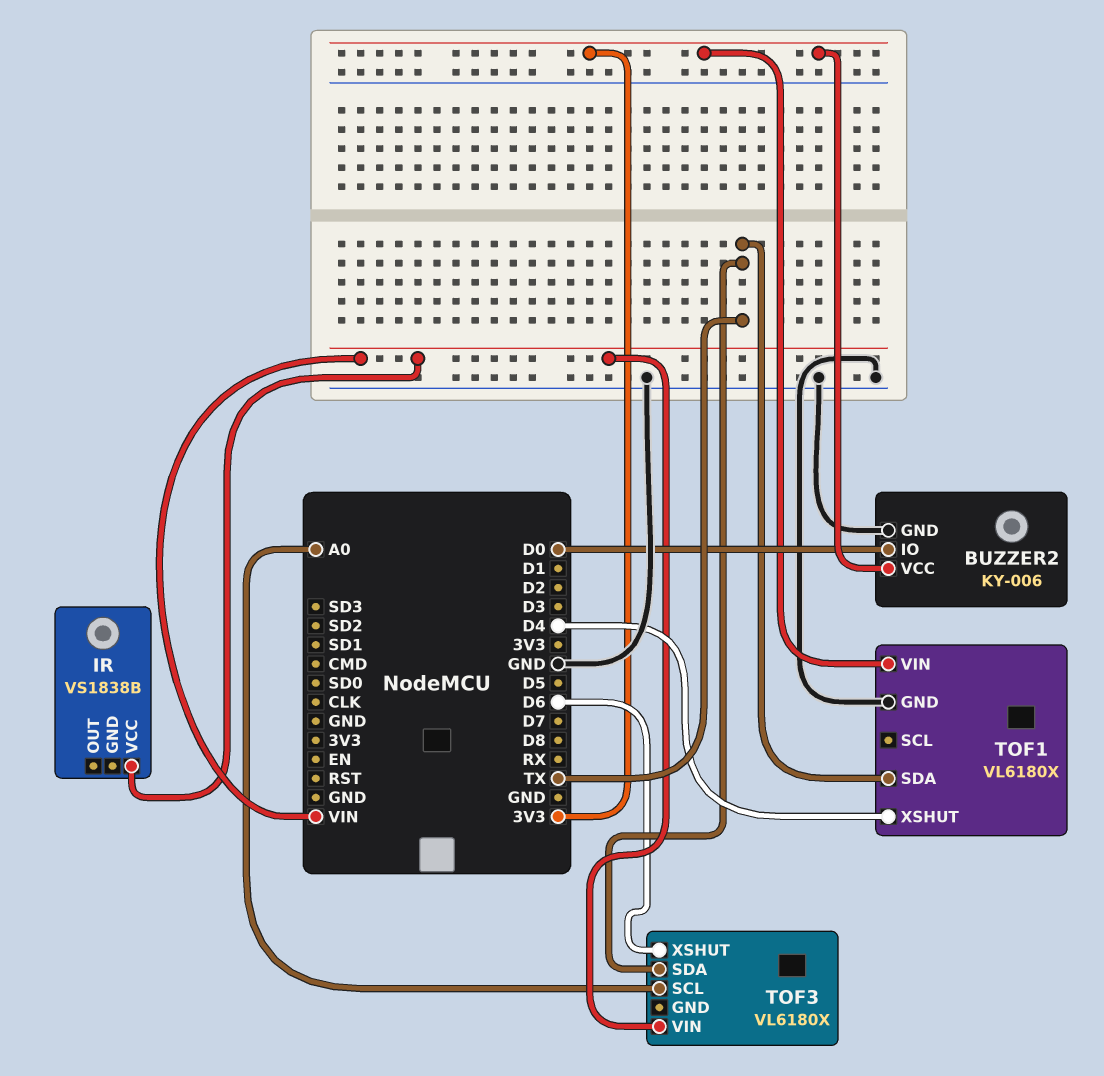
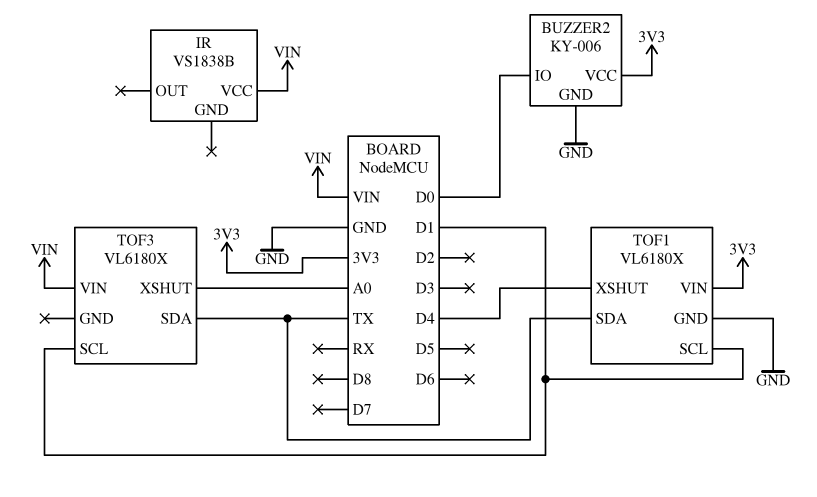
TOF1 pin SCL: none -> D1
TOF3 pin SCL: A0 -> D1
TOF3 pin XSHUT: D6 -> A0

